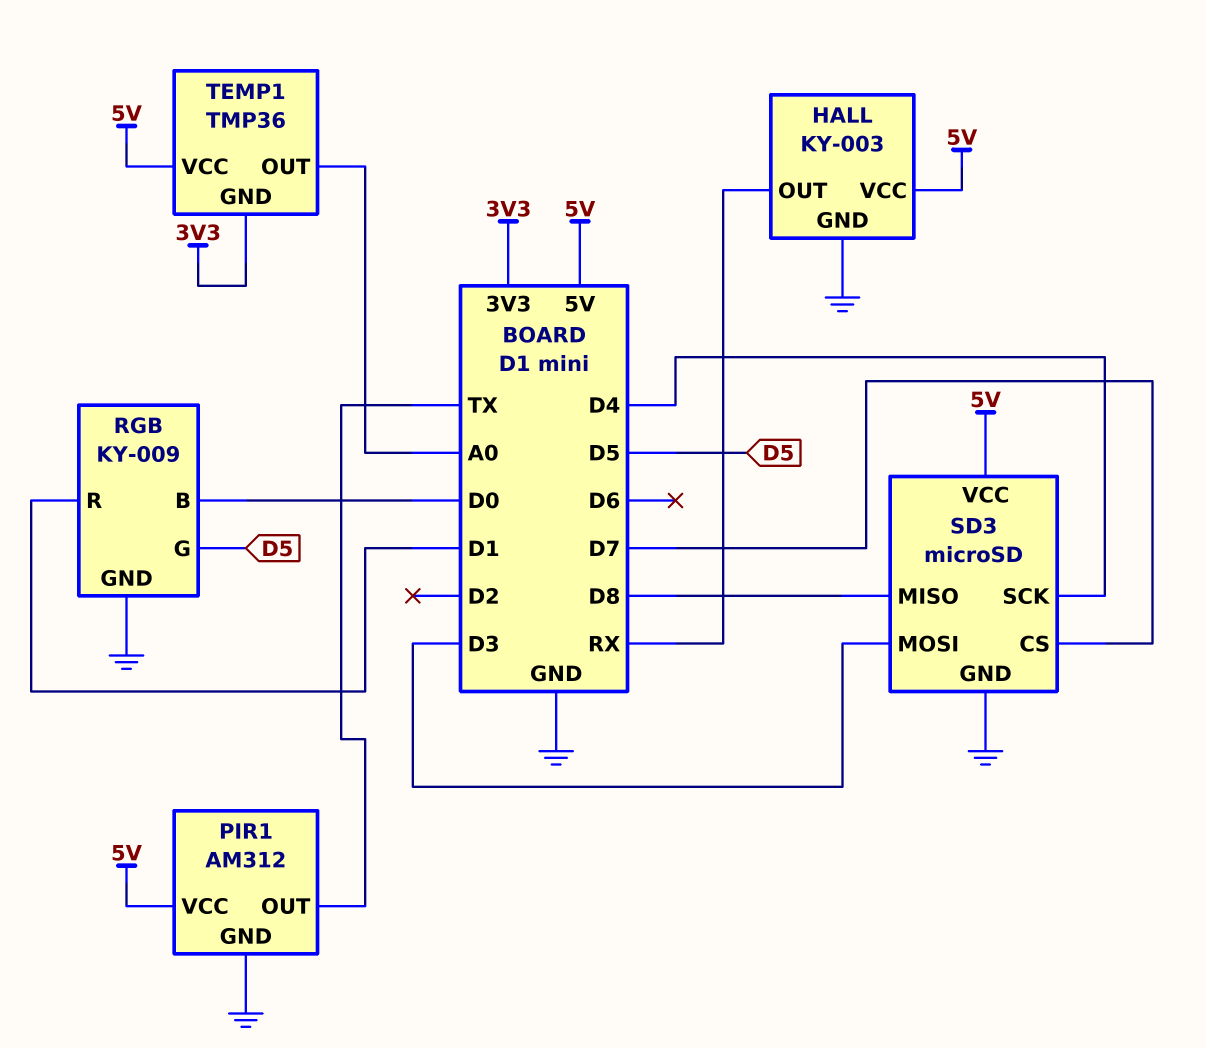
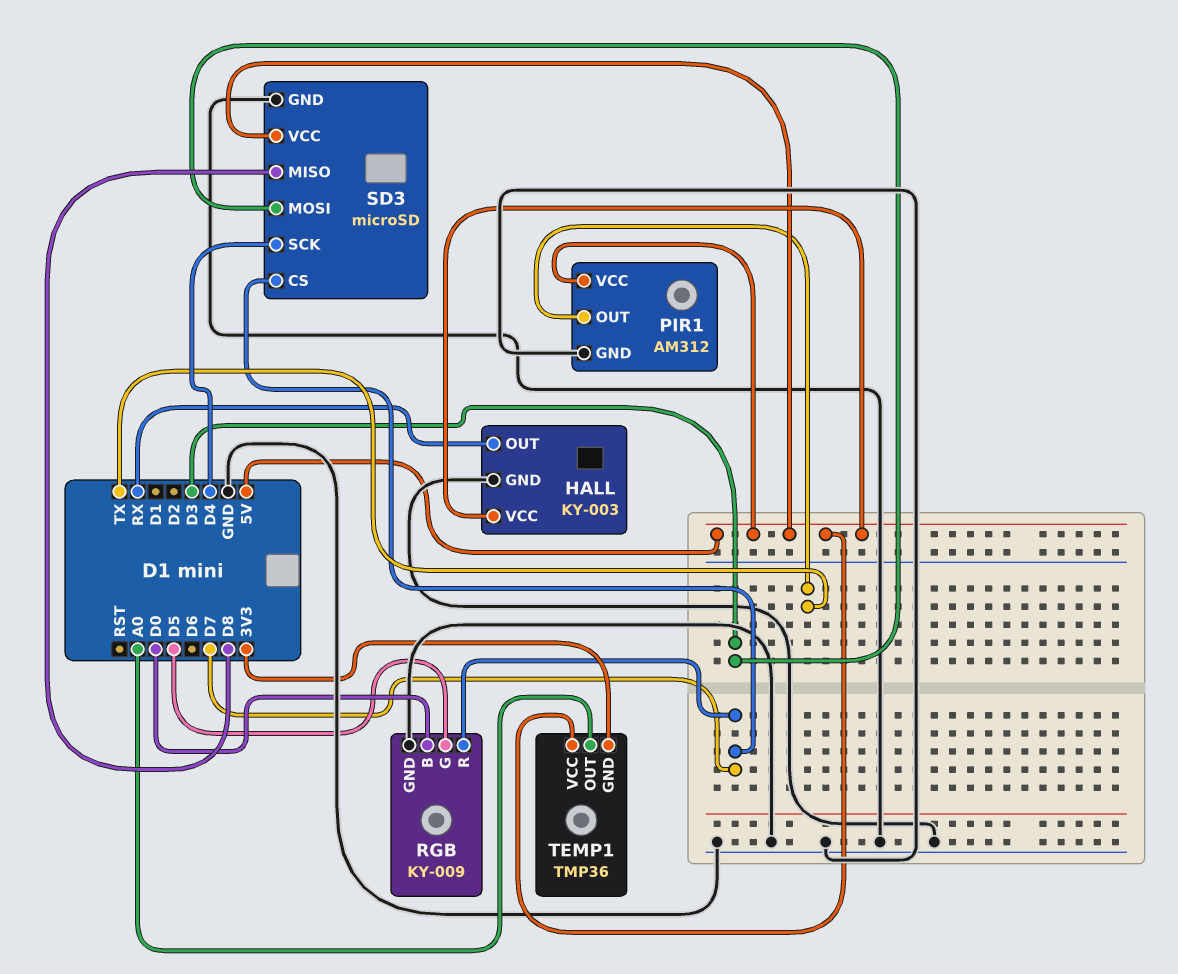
RGB pin R: D1 -> D7

